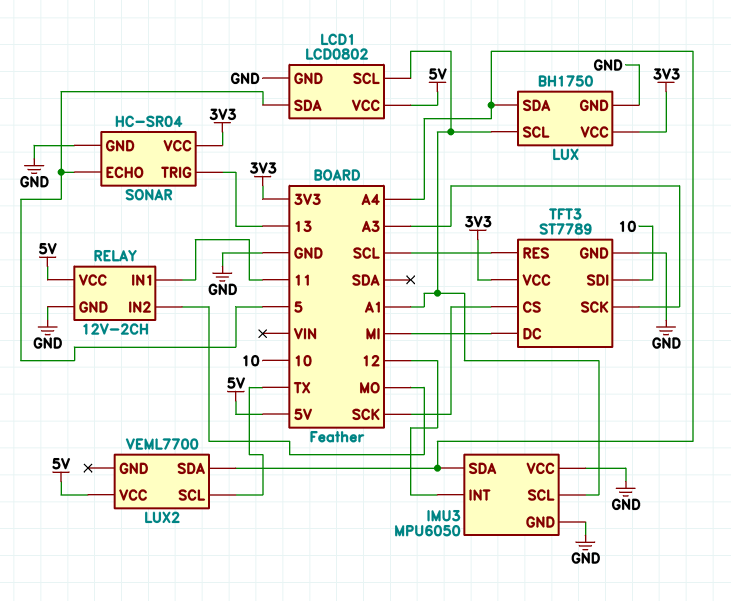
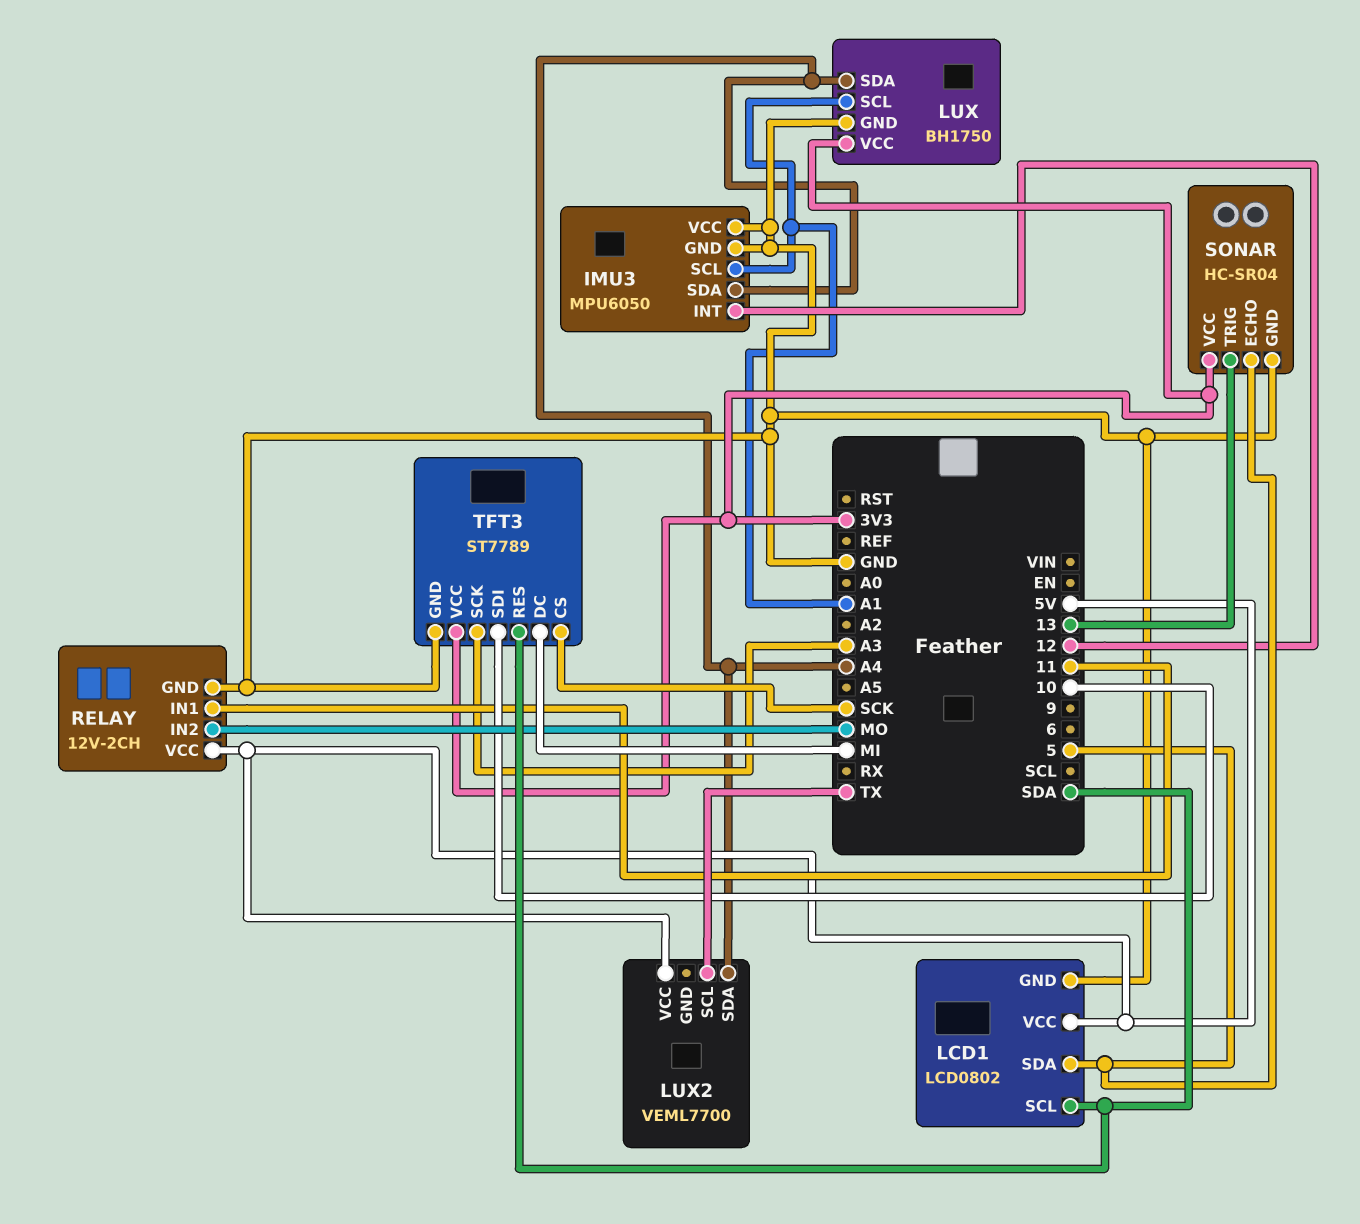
LCD1 pin SCL: A1 -> SDA
TFT3 pin RES: SCL -> SDA

